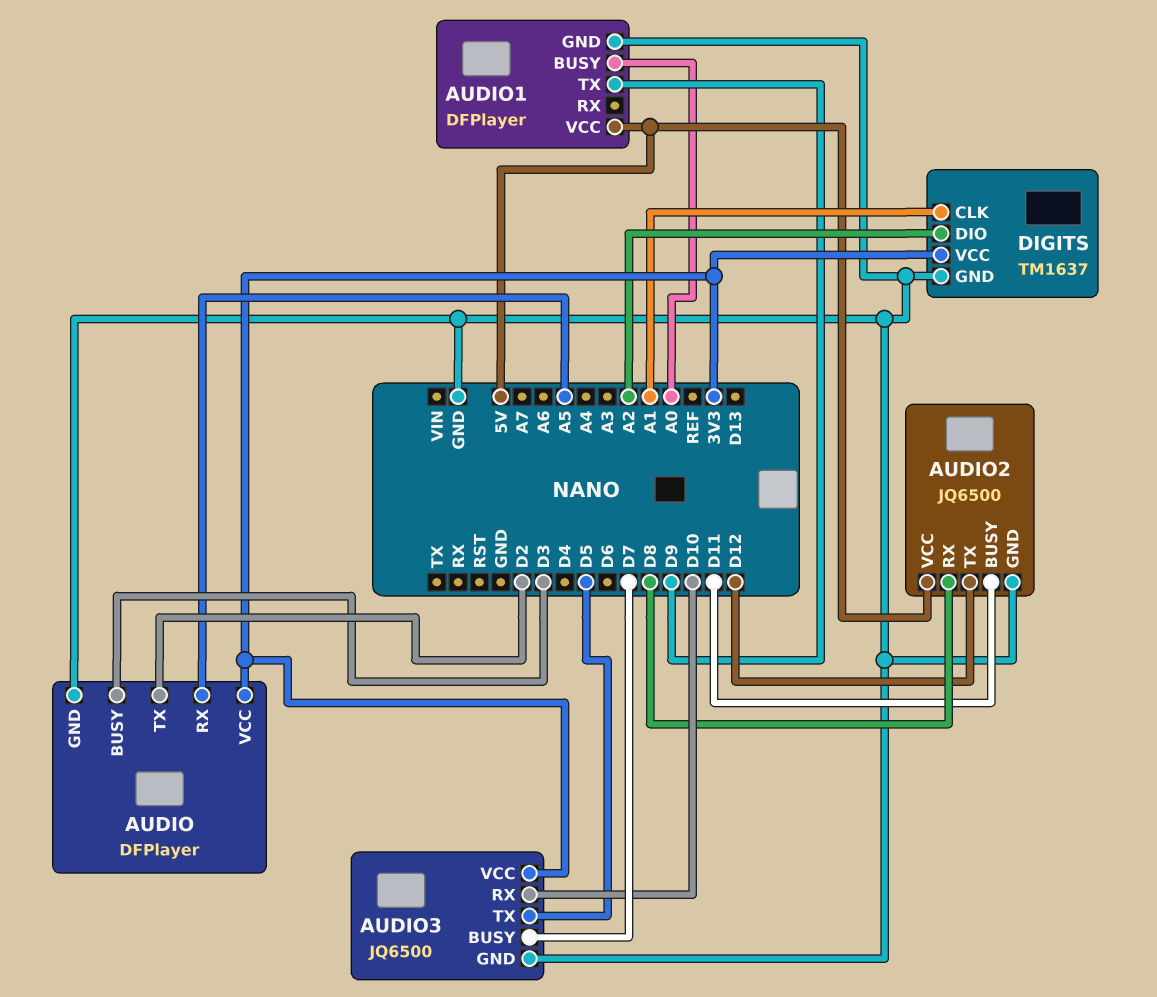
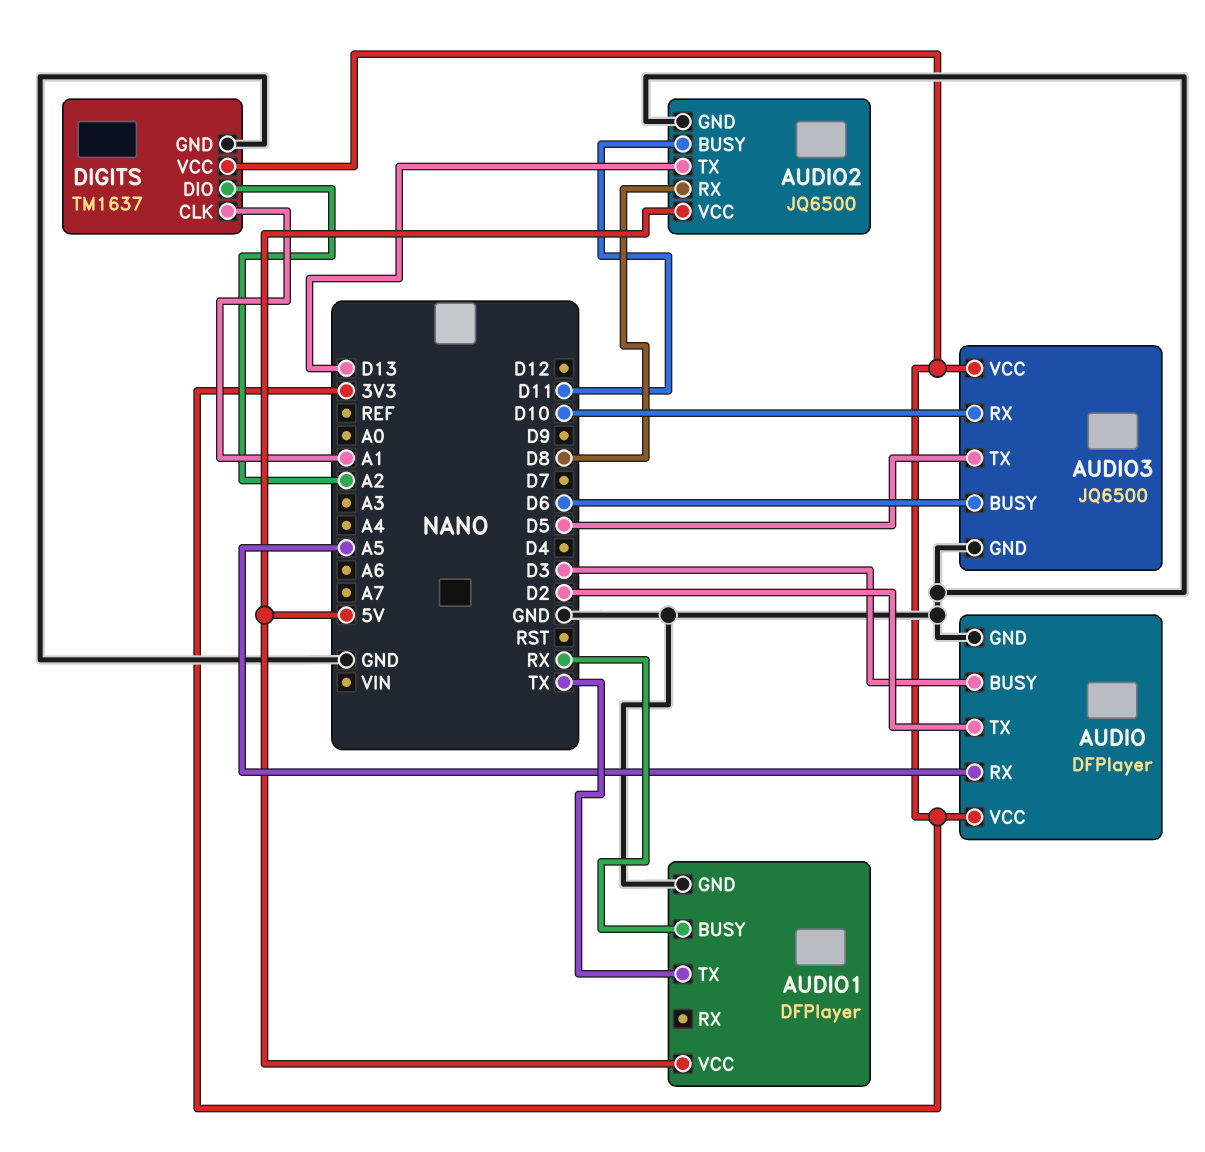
AUDIO1 pin BUSY: A0 -> RX
AUDIO1 pin TX: D9 -> TX
AUDIO2 pin TX: D12 -> D13
AUDIO3 pin BUSY: D7 -> D6

